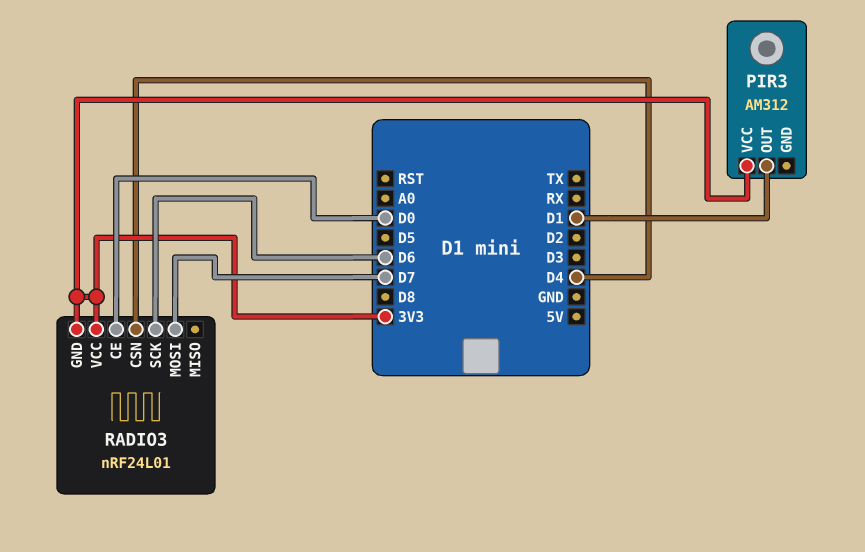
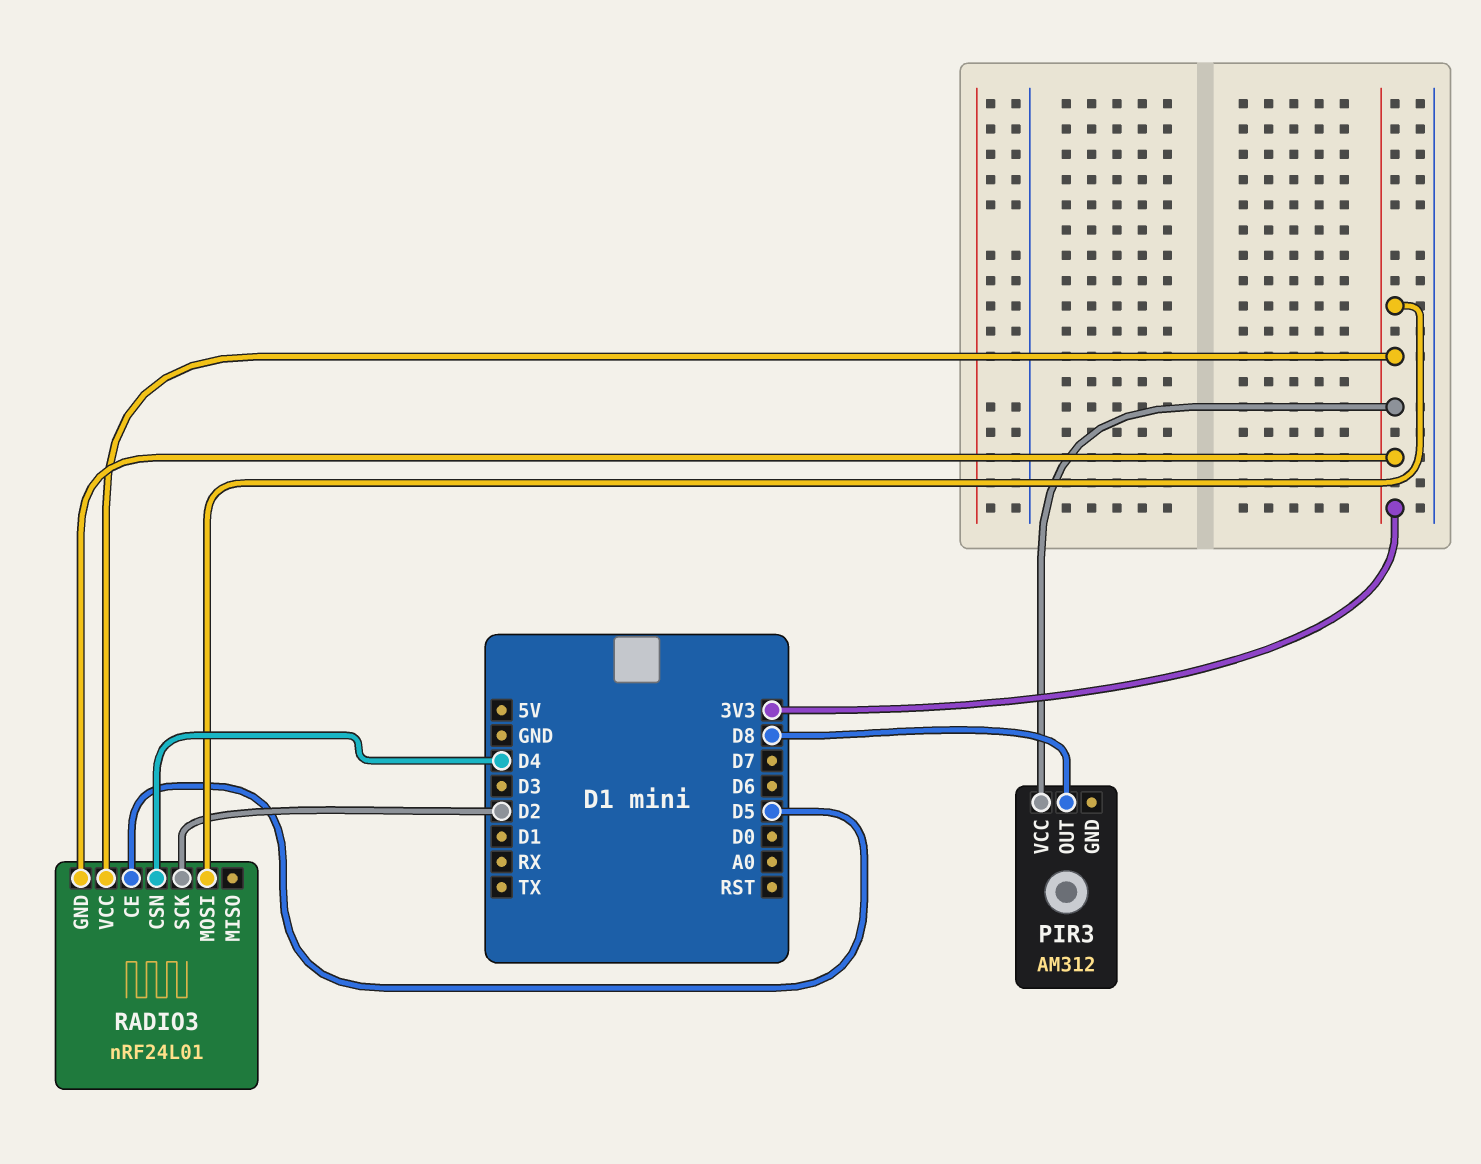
PIR3 pin OUT: D1 -> D8
RADIO3 pin CE: D0 -> D5
RADIO3 pin MOSI: D7 -> 3V3
RADIO3 pin SCK: D6 -> D2

